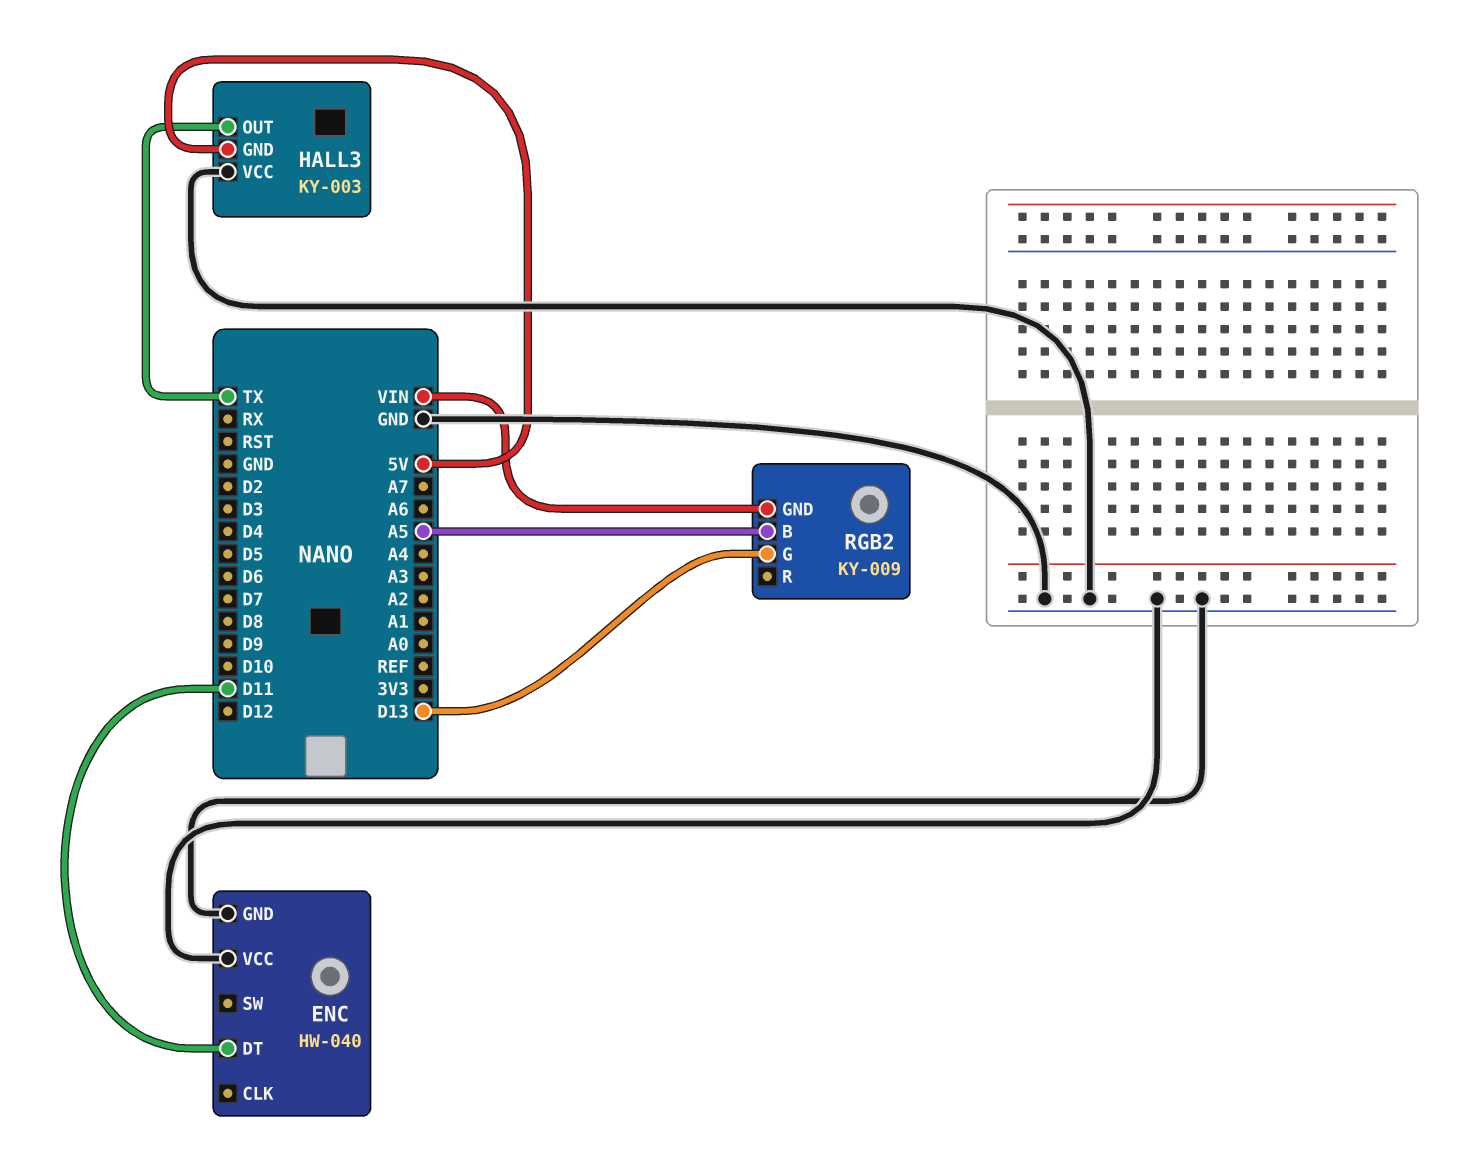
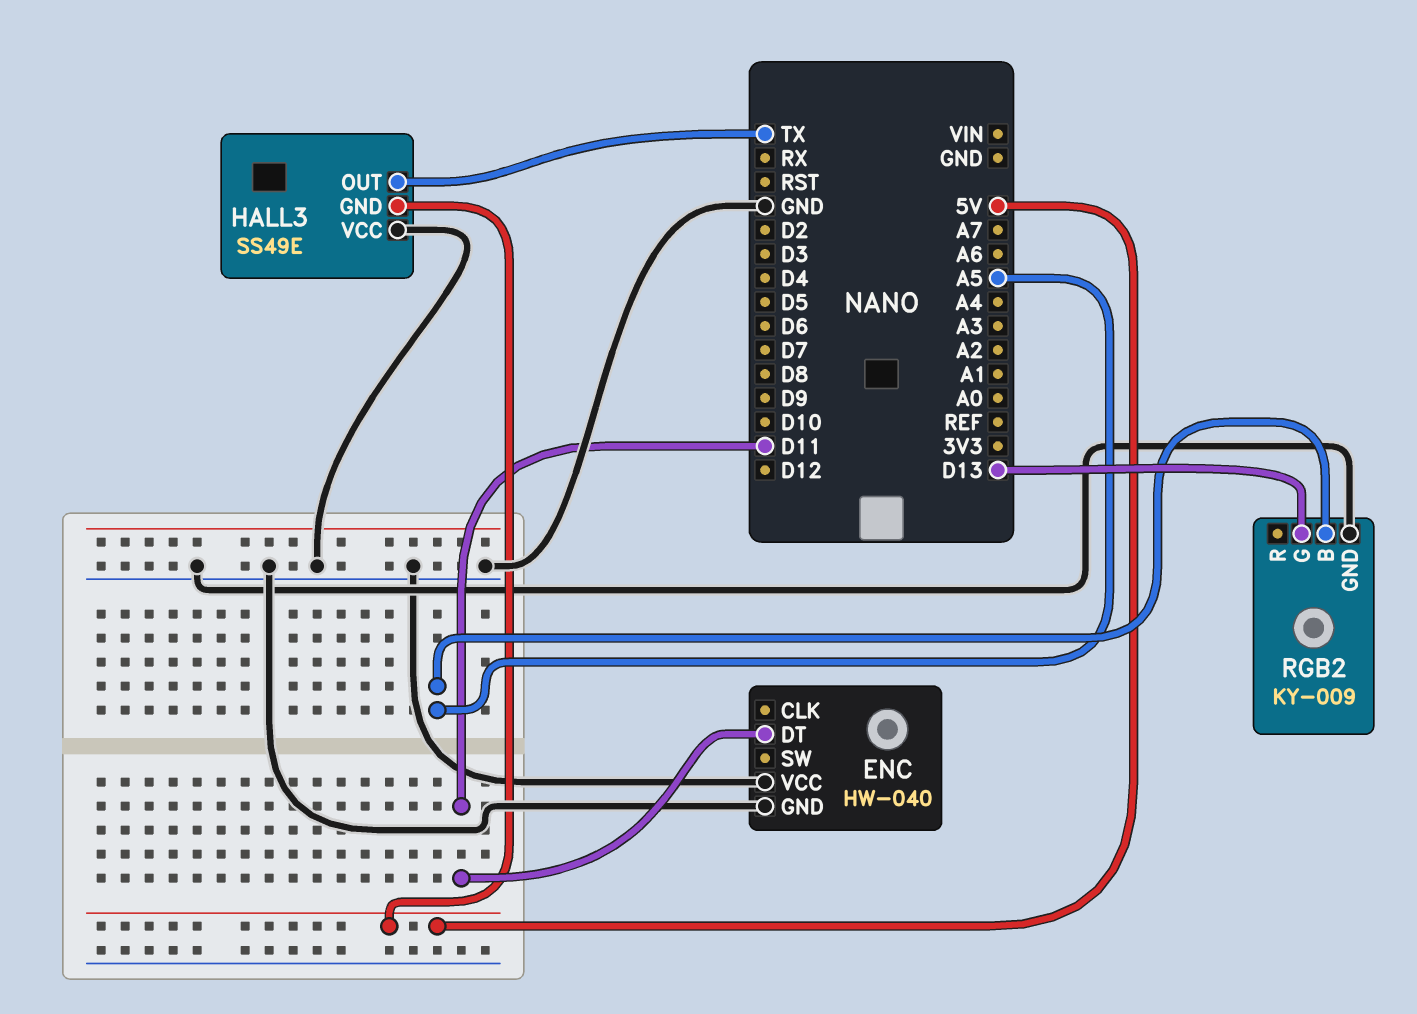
HALL3: KY-003 -> SS49E
RGB2 pin GND: VIN -> GND

